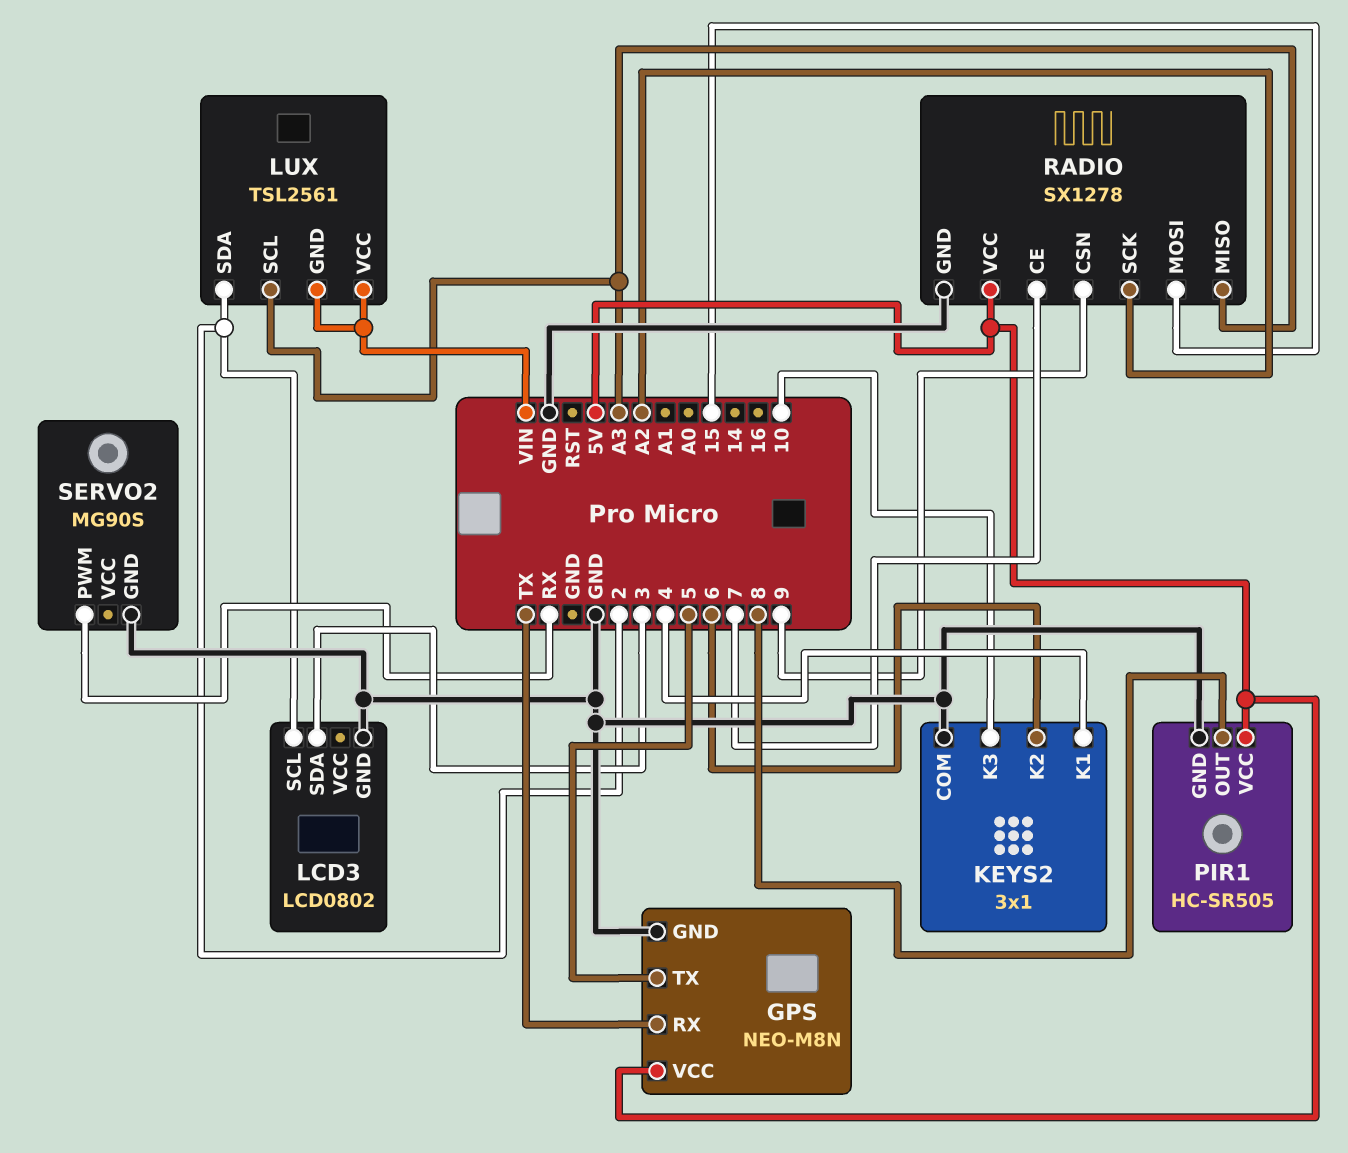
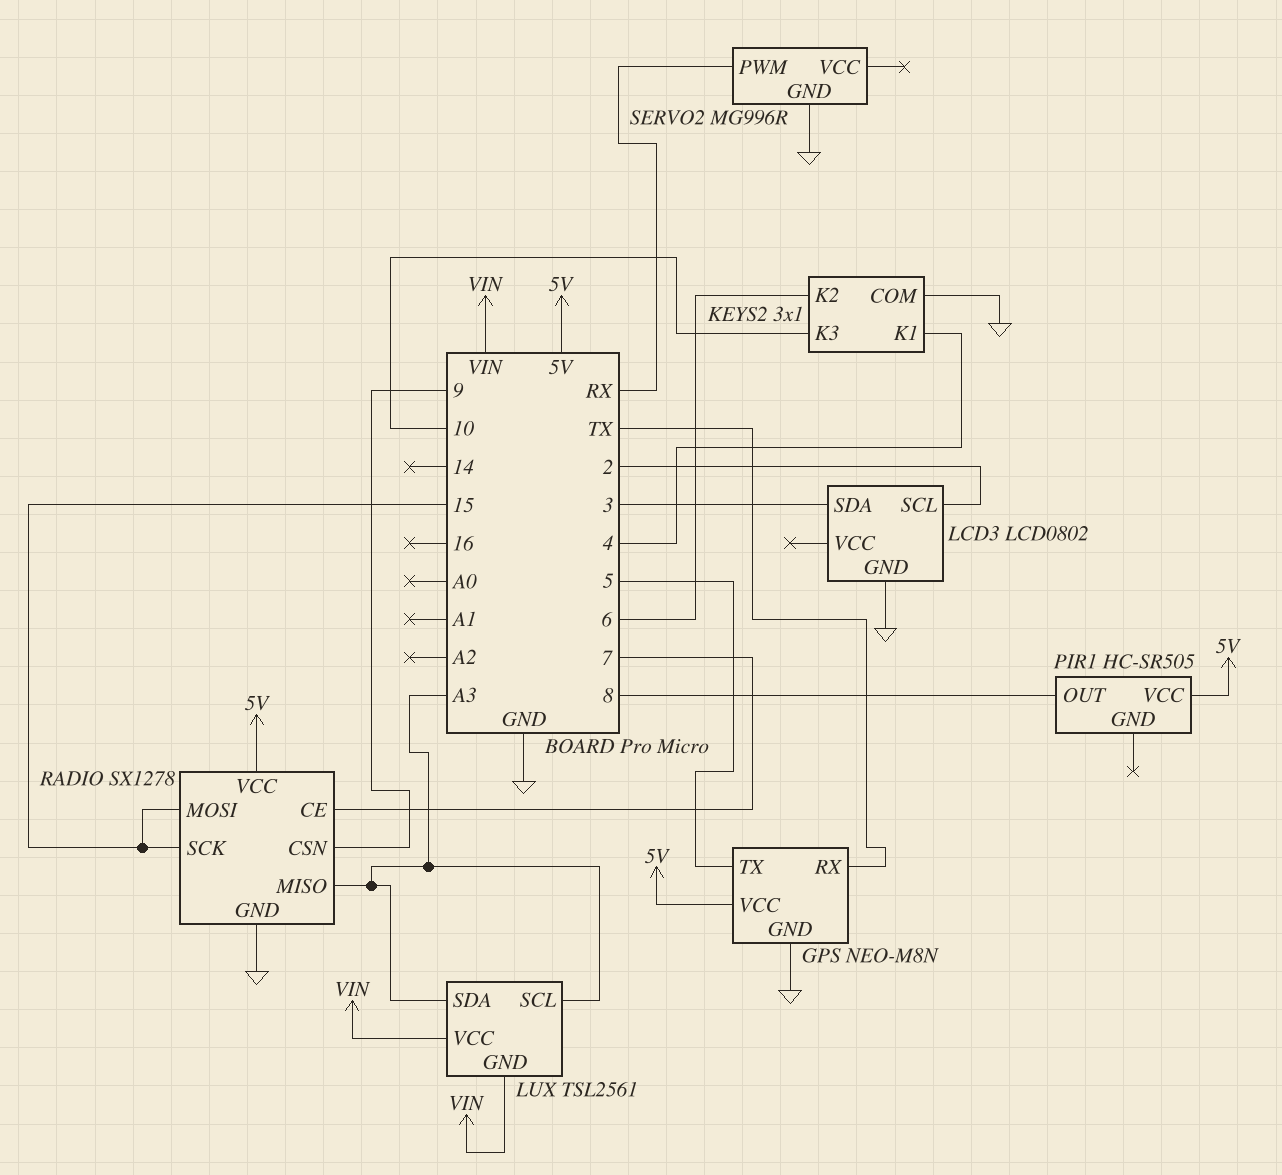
LUX pin SDA: 2 -> A3
PIR1 pin GND: GND -> none
RADIO pin SCK: A2 -> 15
SERVO2: MG90S -> MG996R

